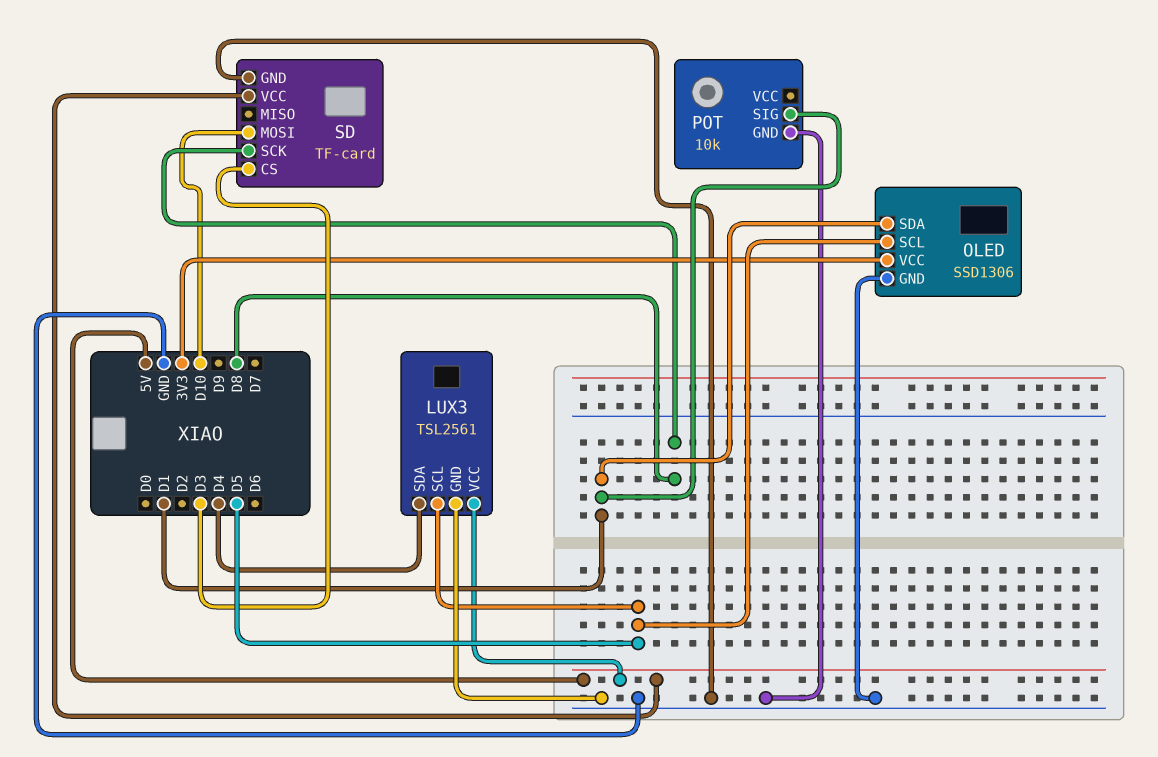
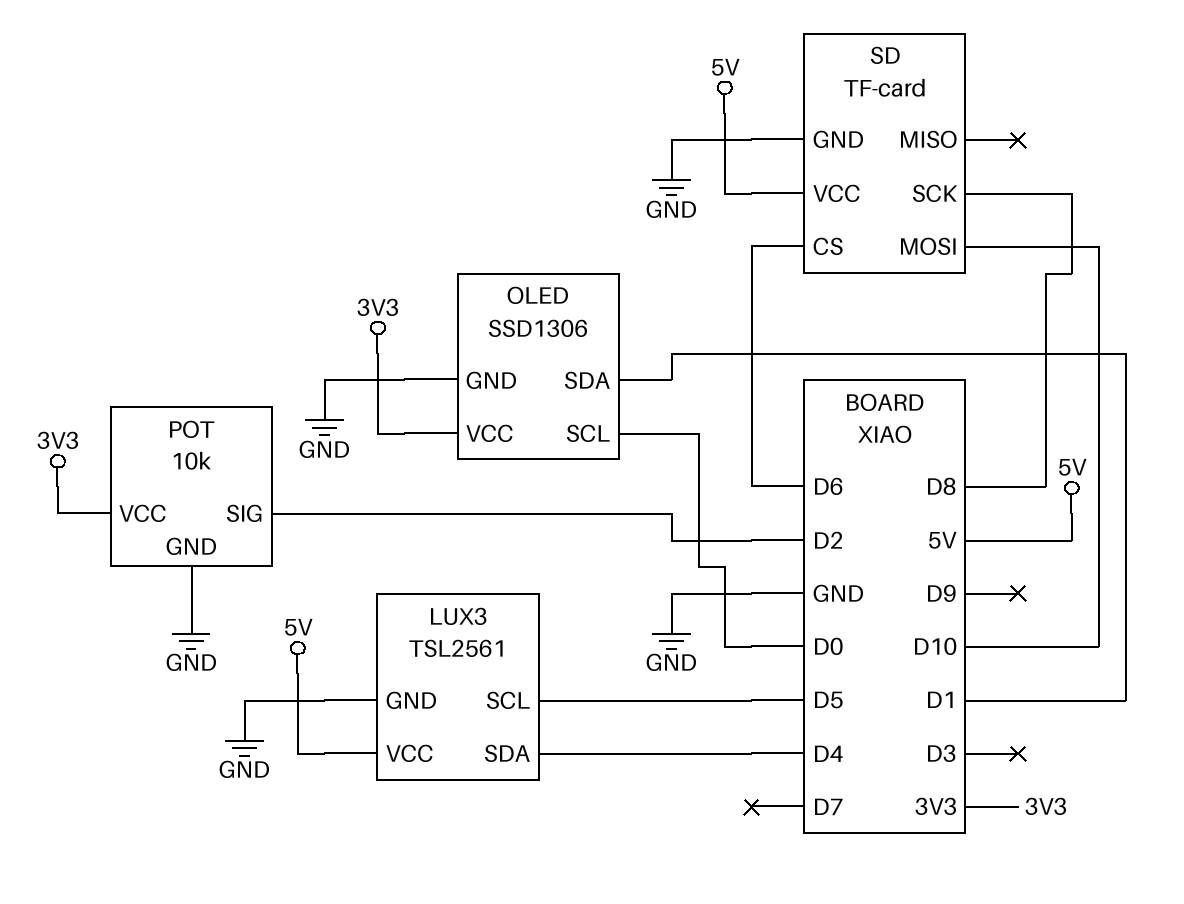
OLED pin SCL: D5 -> D0
POT pin SIG: D1 -> D2
POT pin VCC: none -> 3V3
SD pin CS: D3 -> D6

